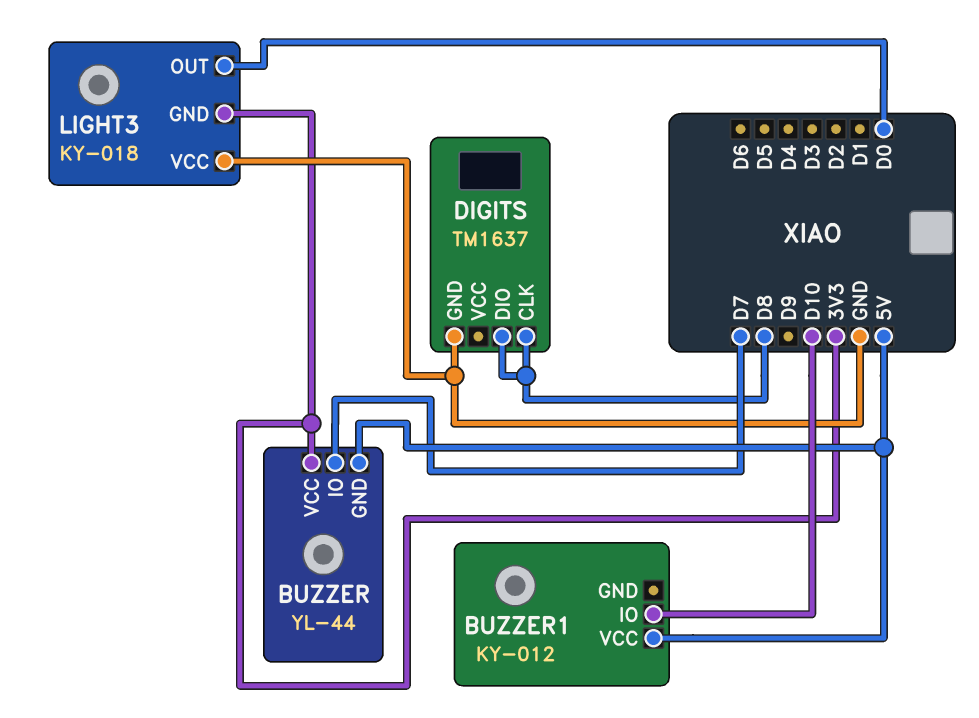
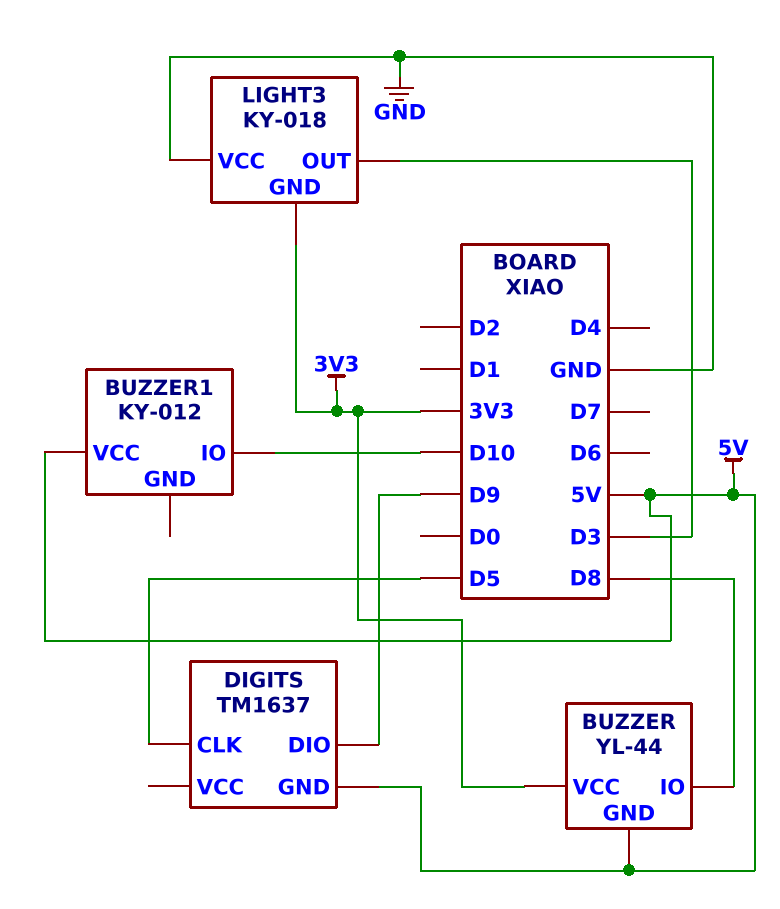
BUZZER pin IO: D7 -> D8
DIGITS pin CLK: D8 -> D5
DIGITS pin DIO: D8 -> D9
DIGITS pin GND: GND -> 5V
LIGHT3 pin OUT: D0 -> D3

